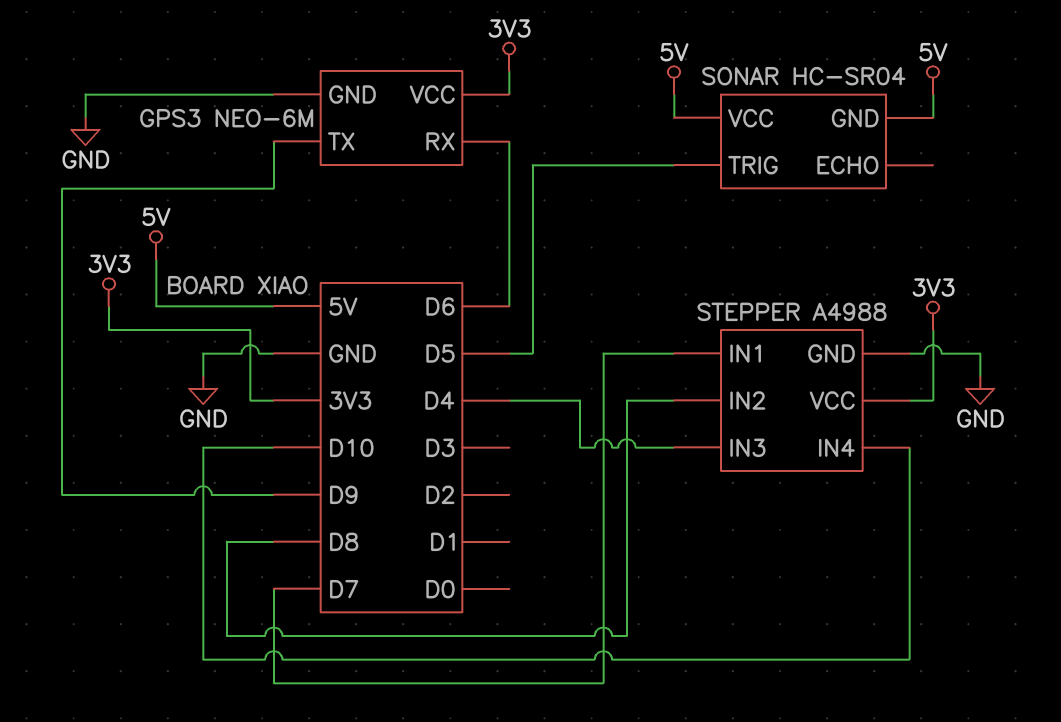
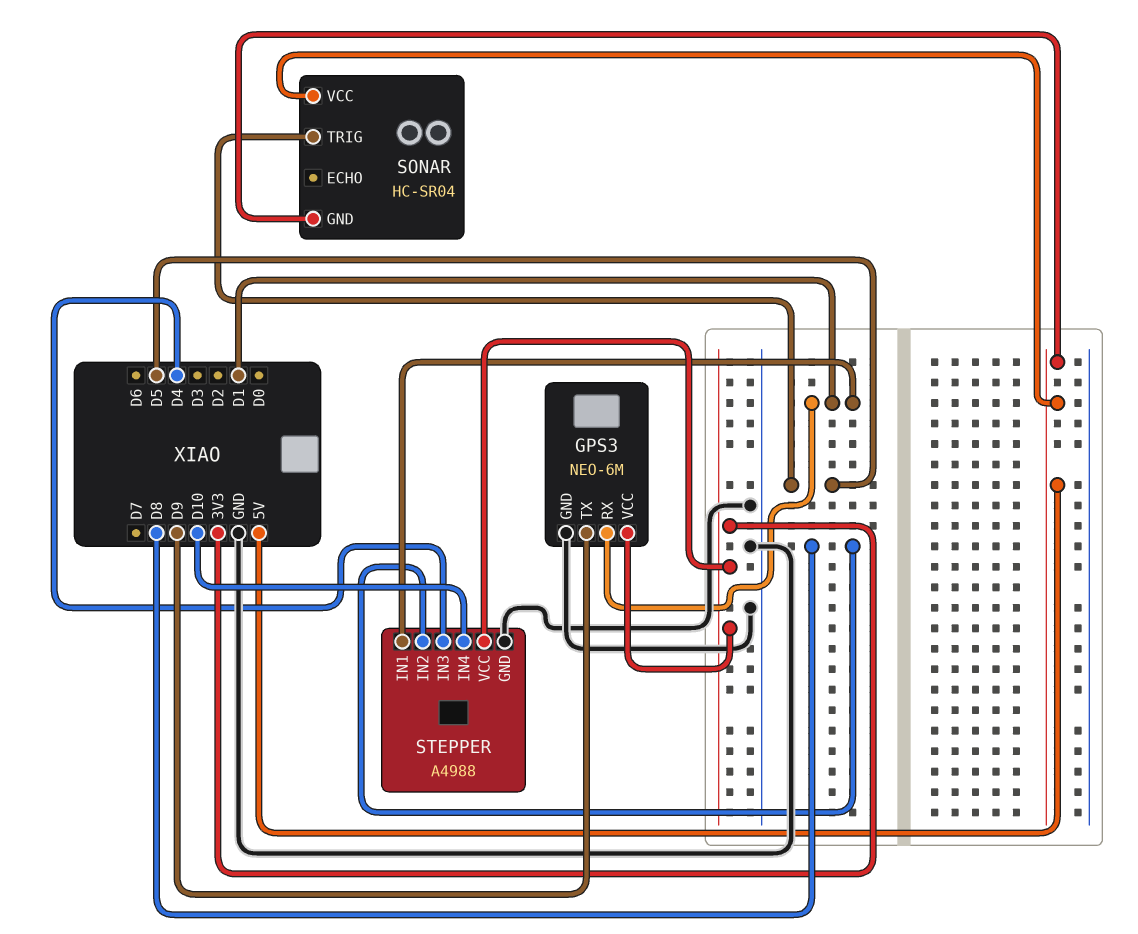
GPS3 pin RX: D6 -> D1
STEPPER pin IN1: D7 -> D1

